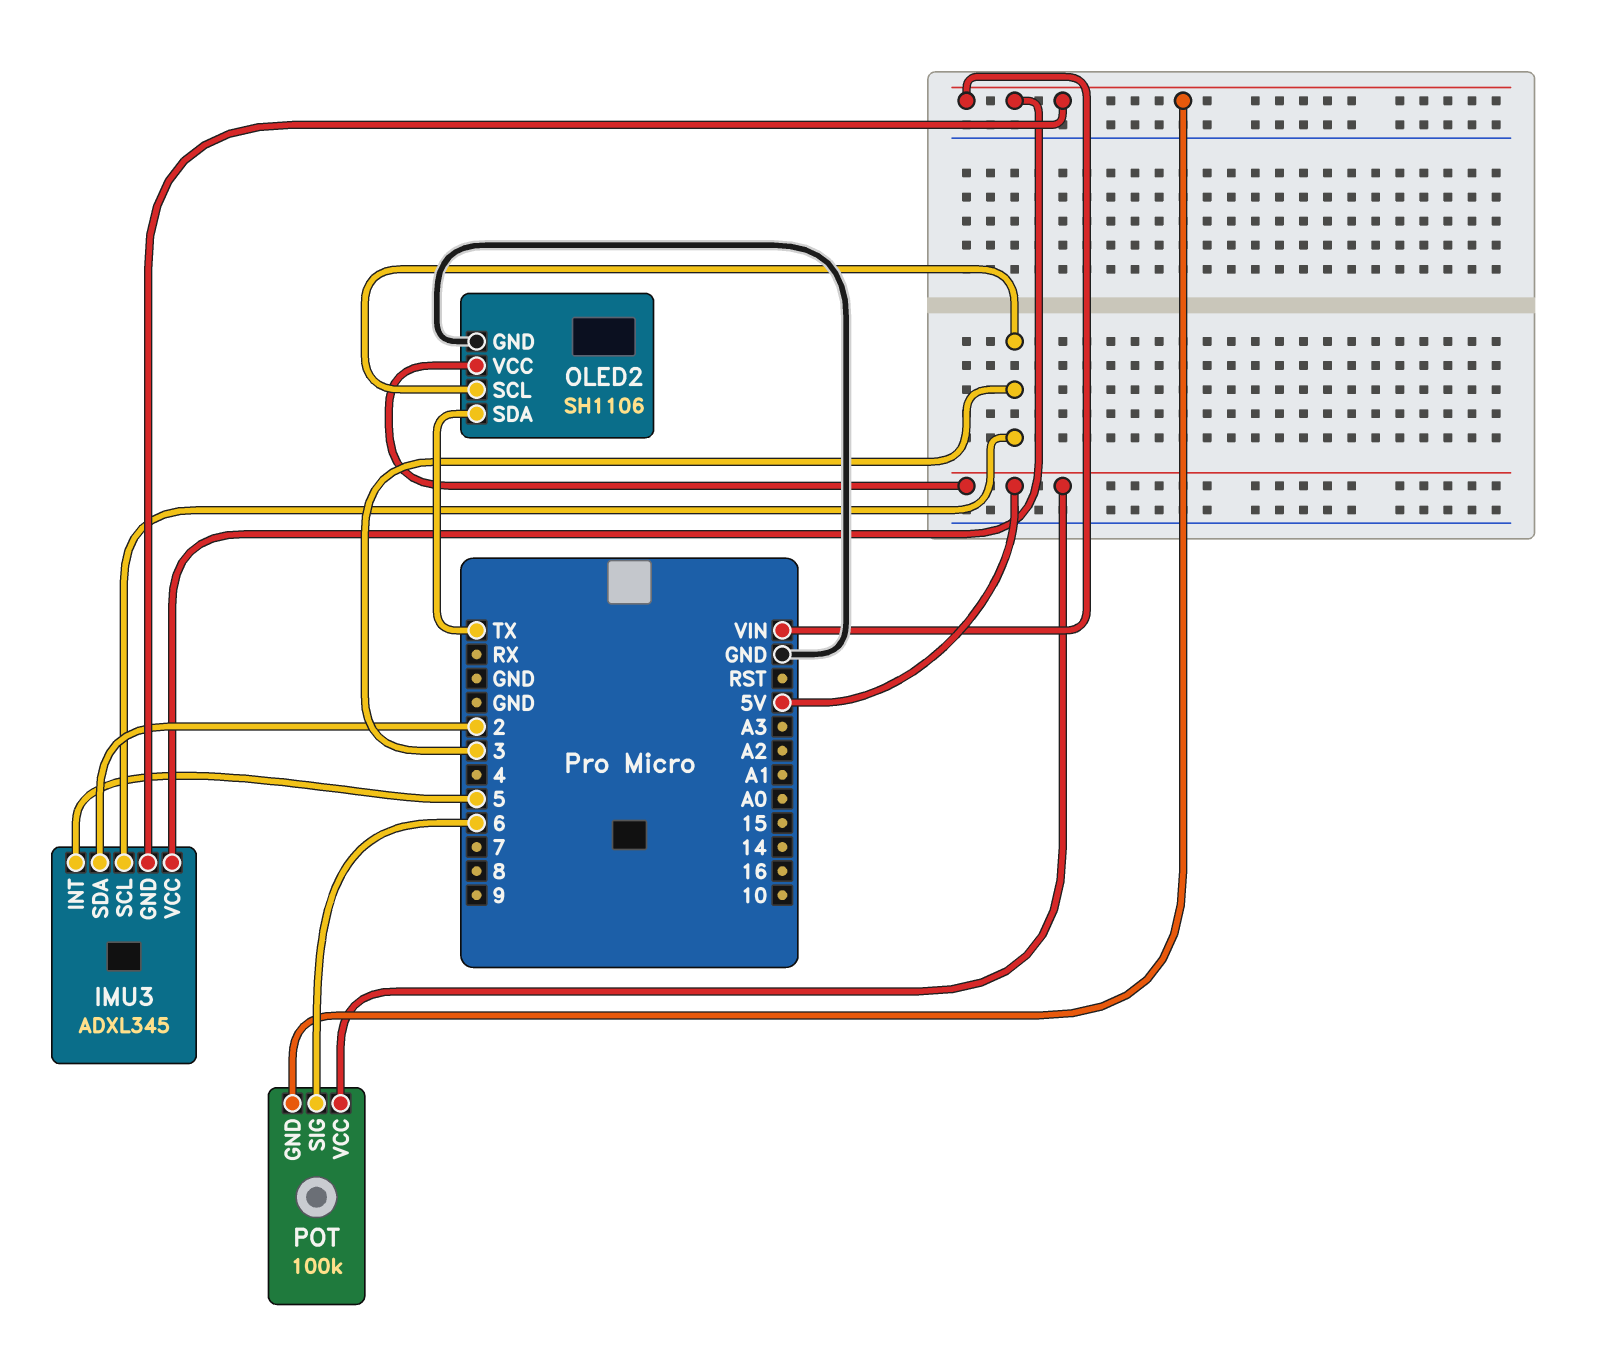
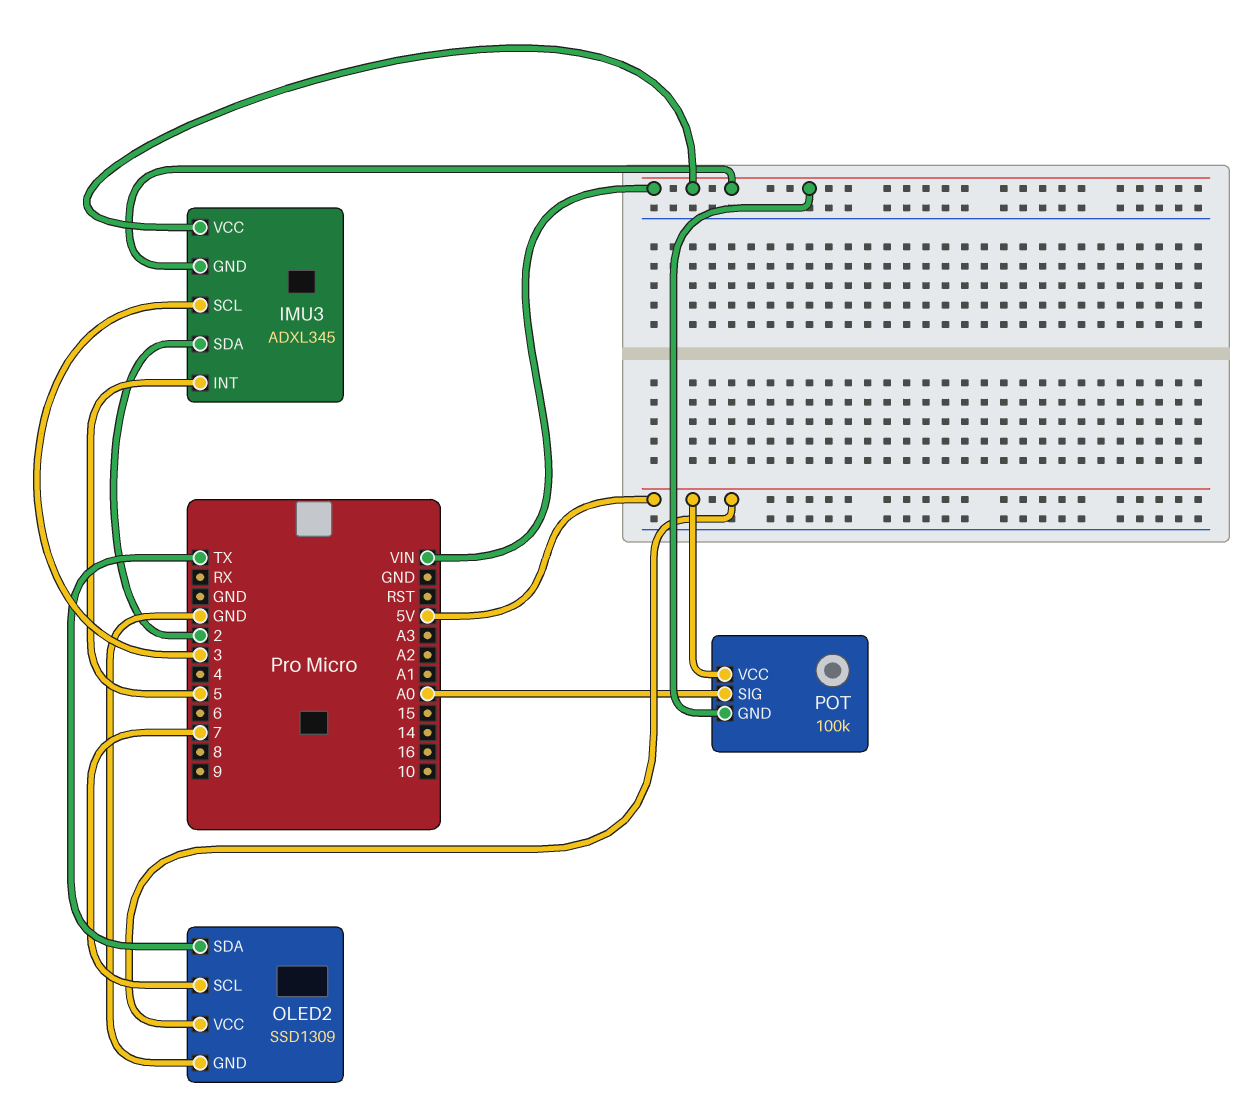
OLED2: SH1106 -> SSD1309
OLED2 pin SCL: 3 -> 7
POT pin SIG: 6 -> A0

